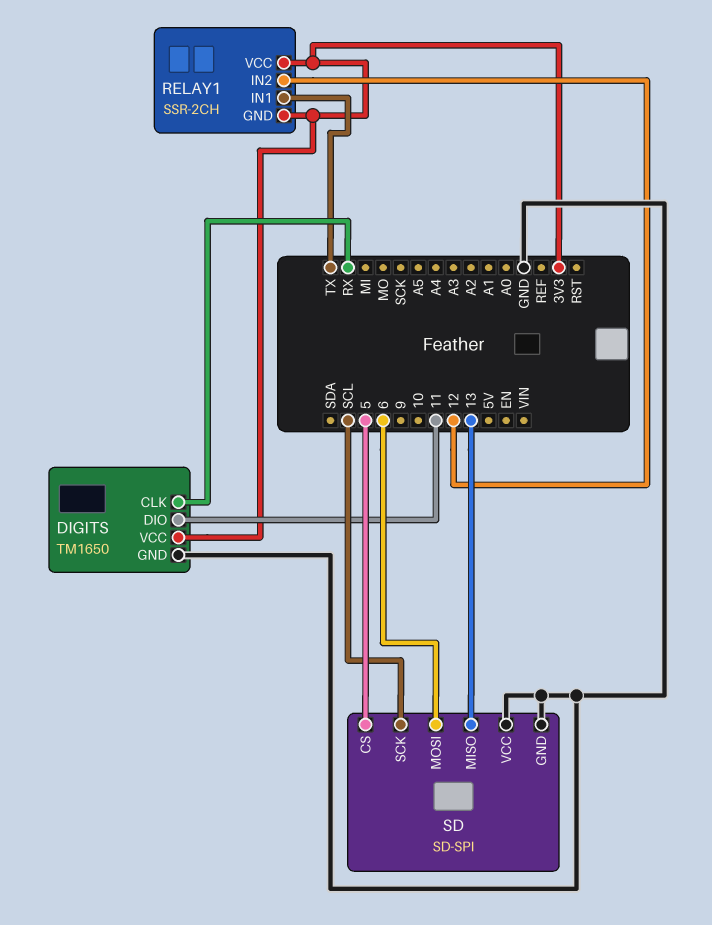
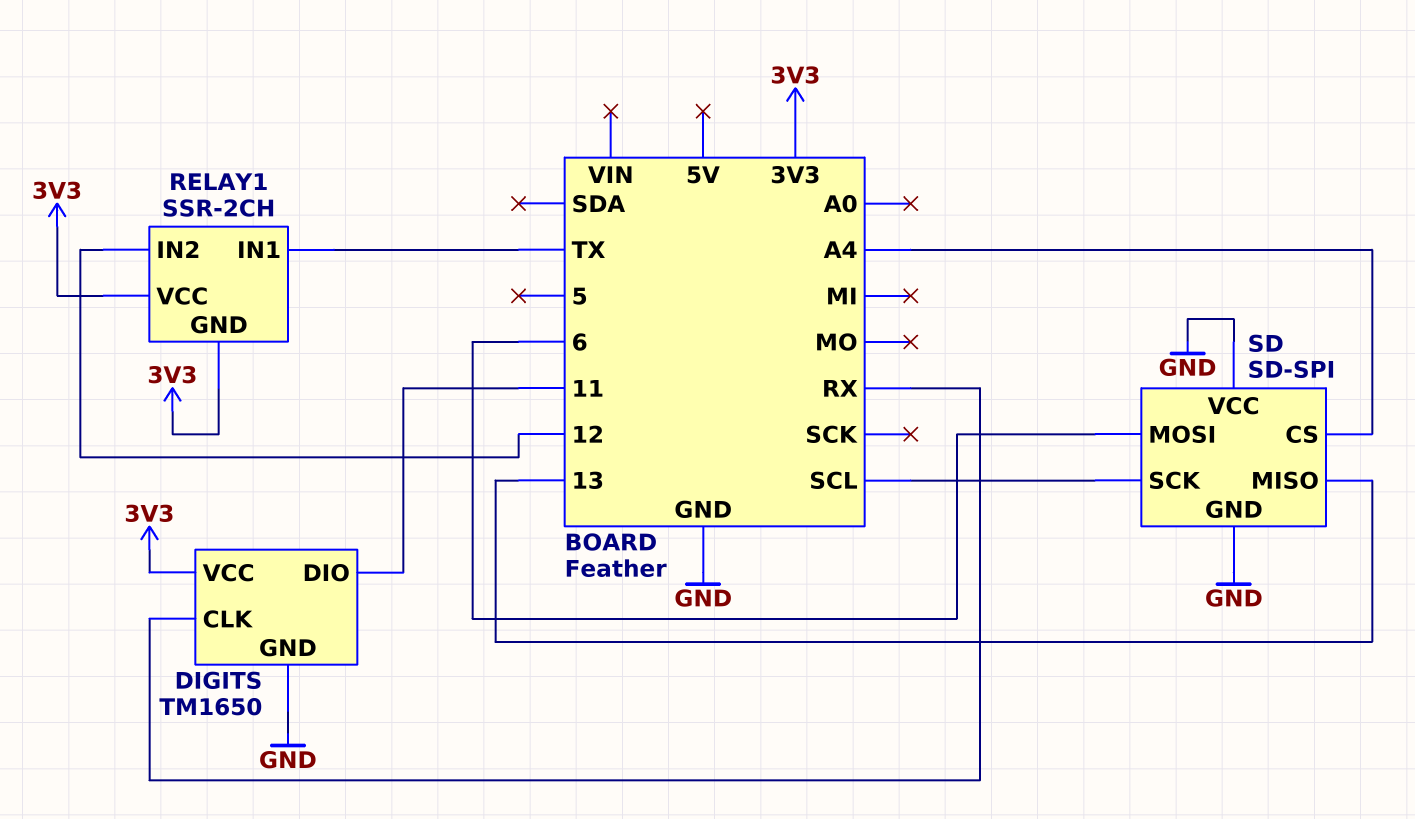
SD pin CS: 5 -> A4

